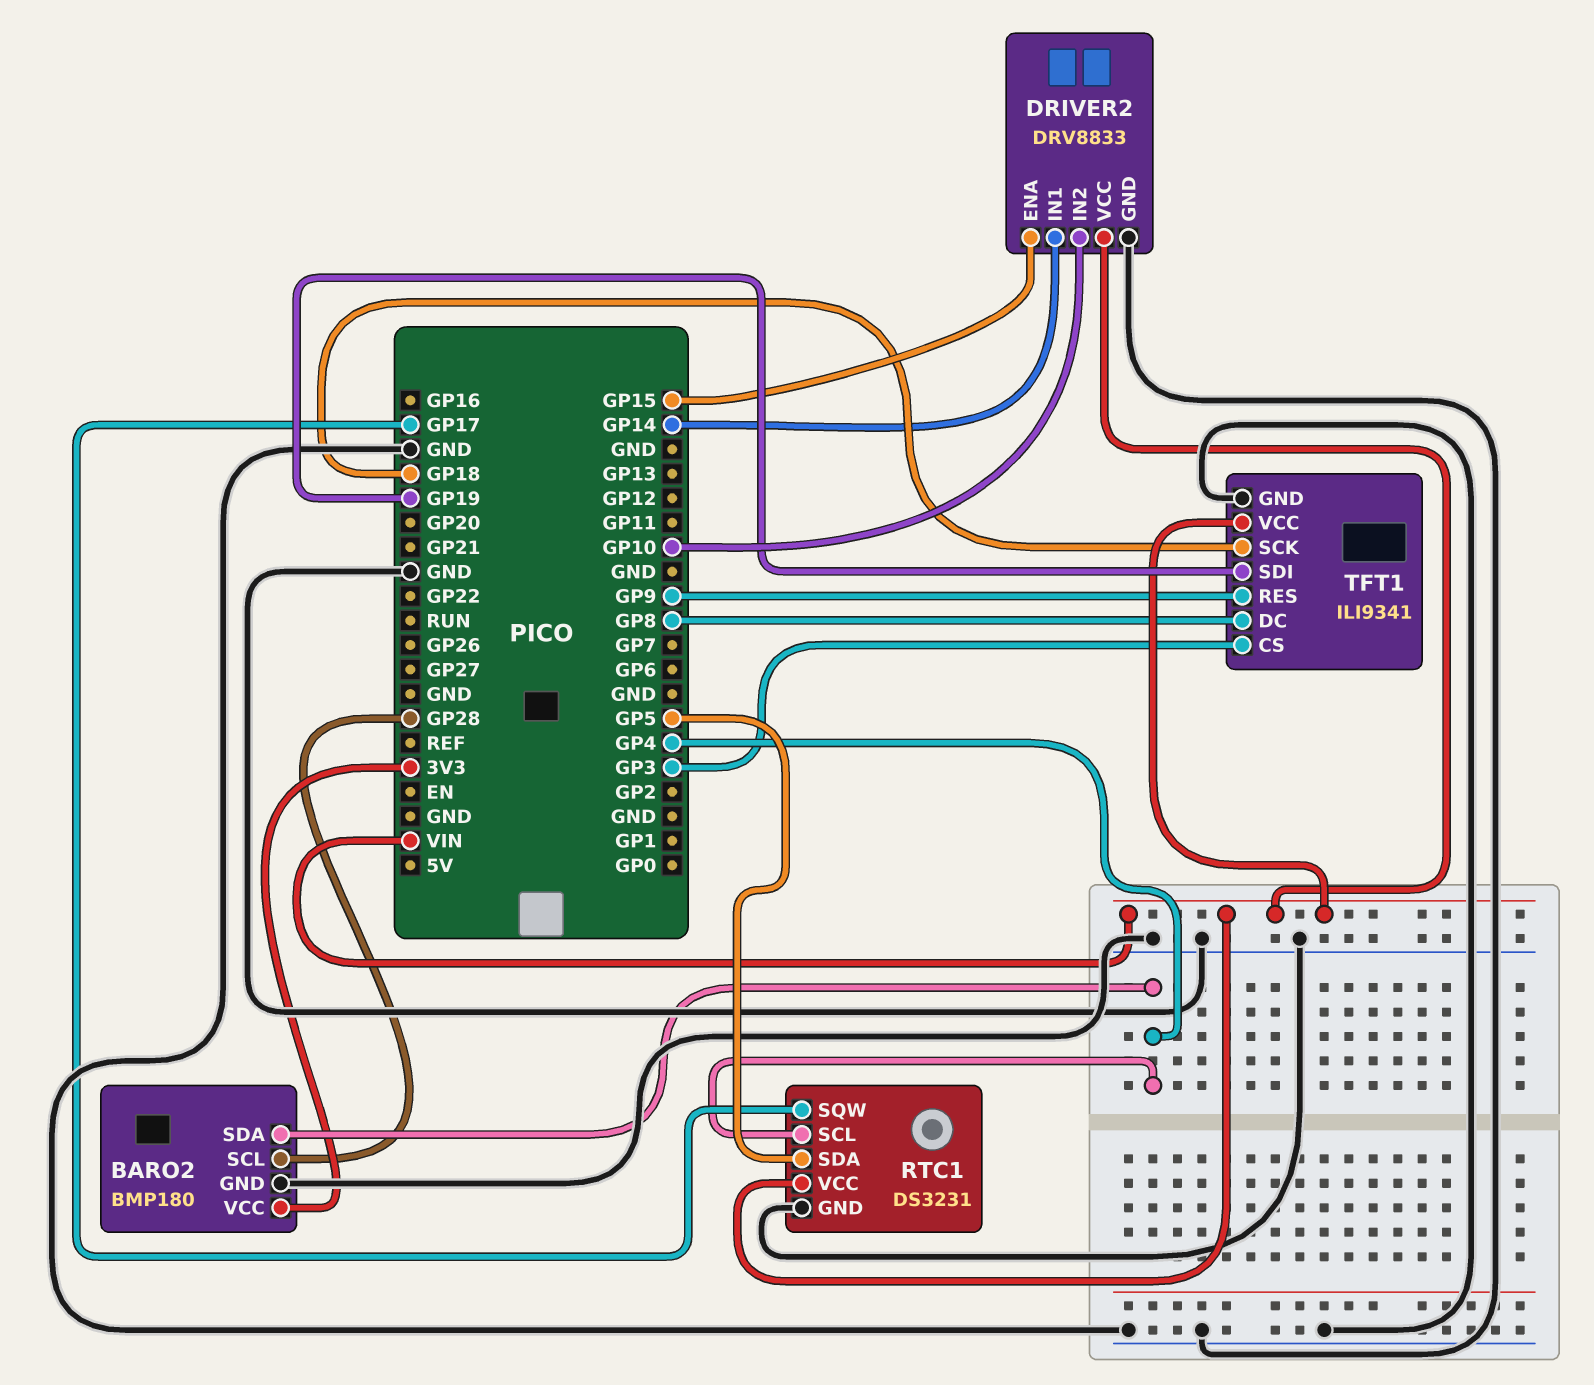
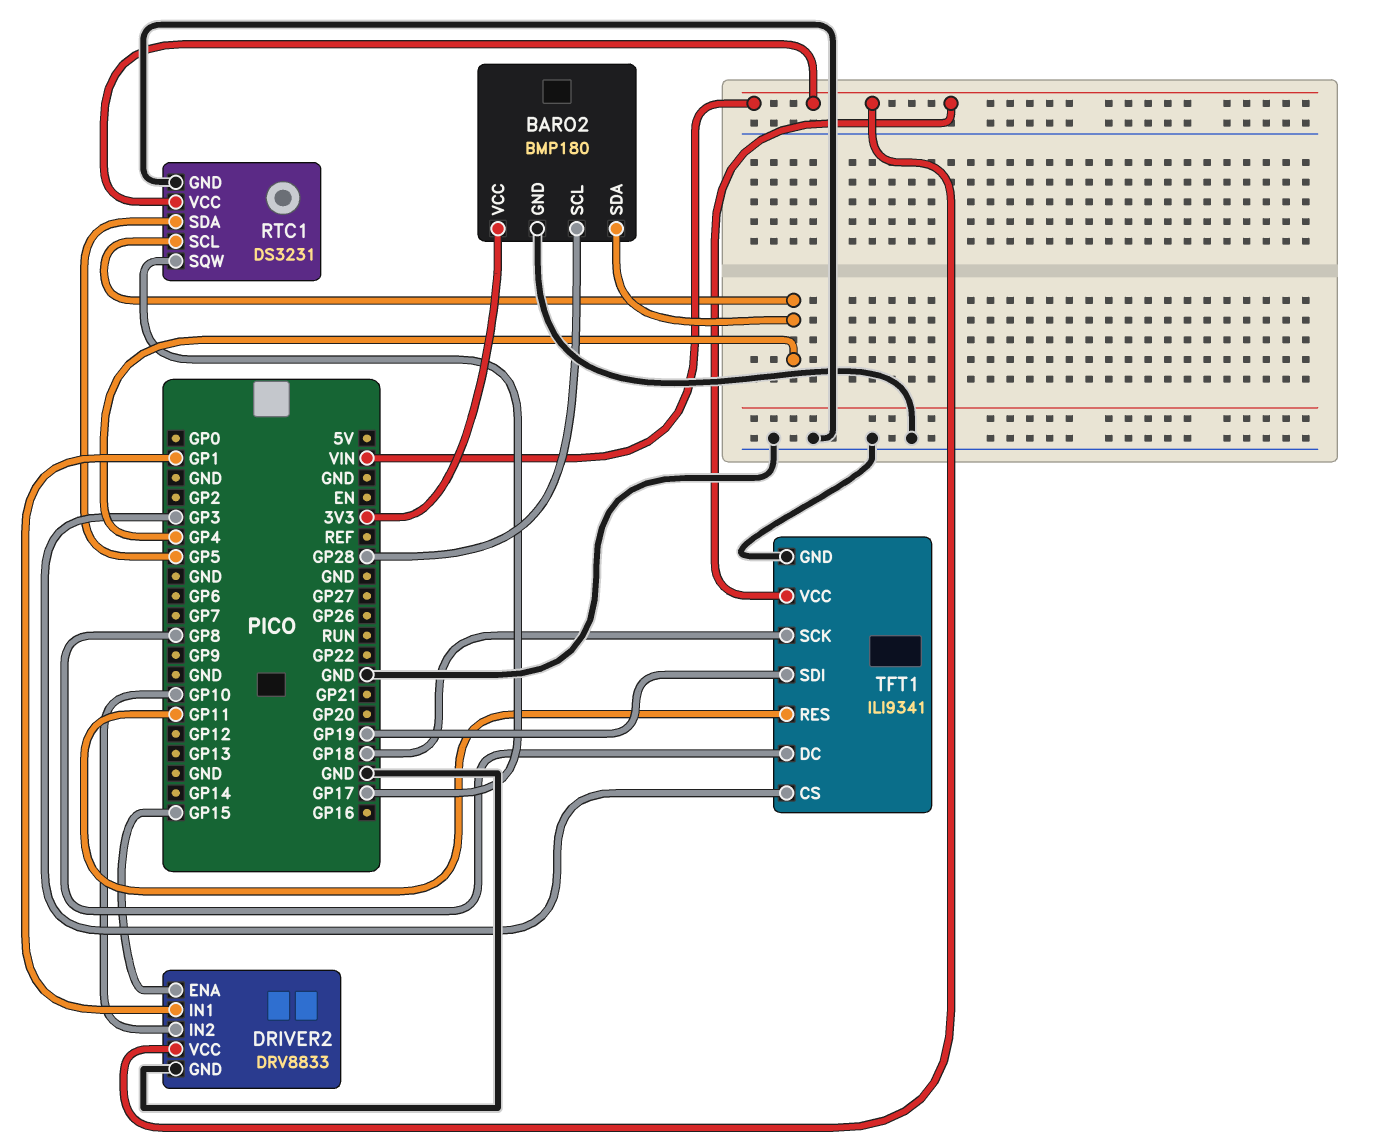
DRIVER2 pin IN1: GP14 -> GP1
TFT1 pin RES: GP9 -> GP11

